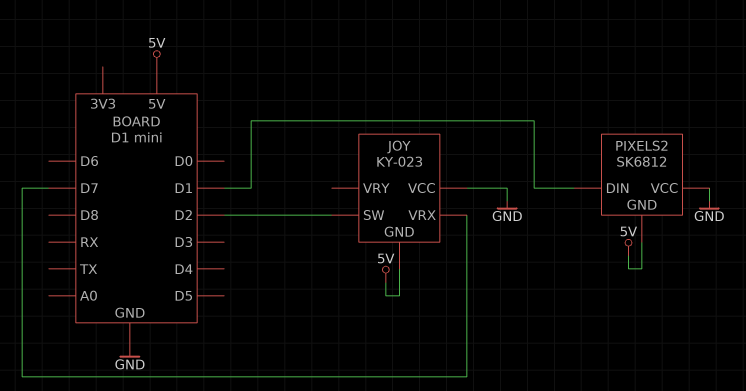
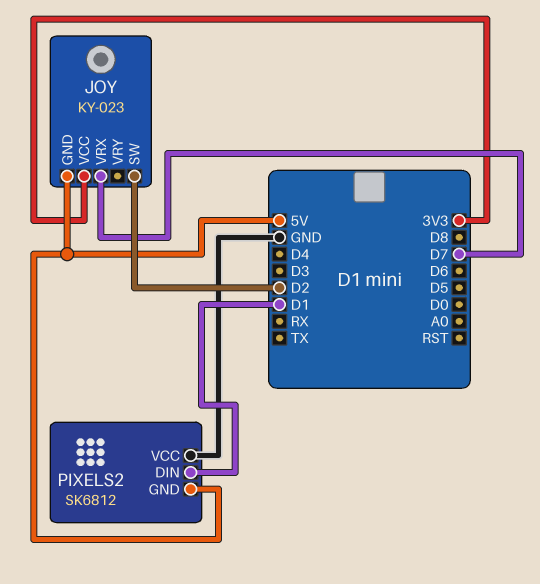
JOY pin VCC: GND -> 3V3

